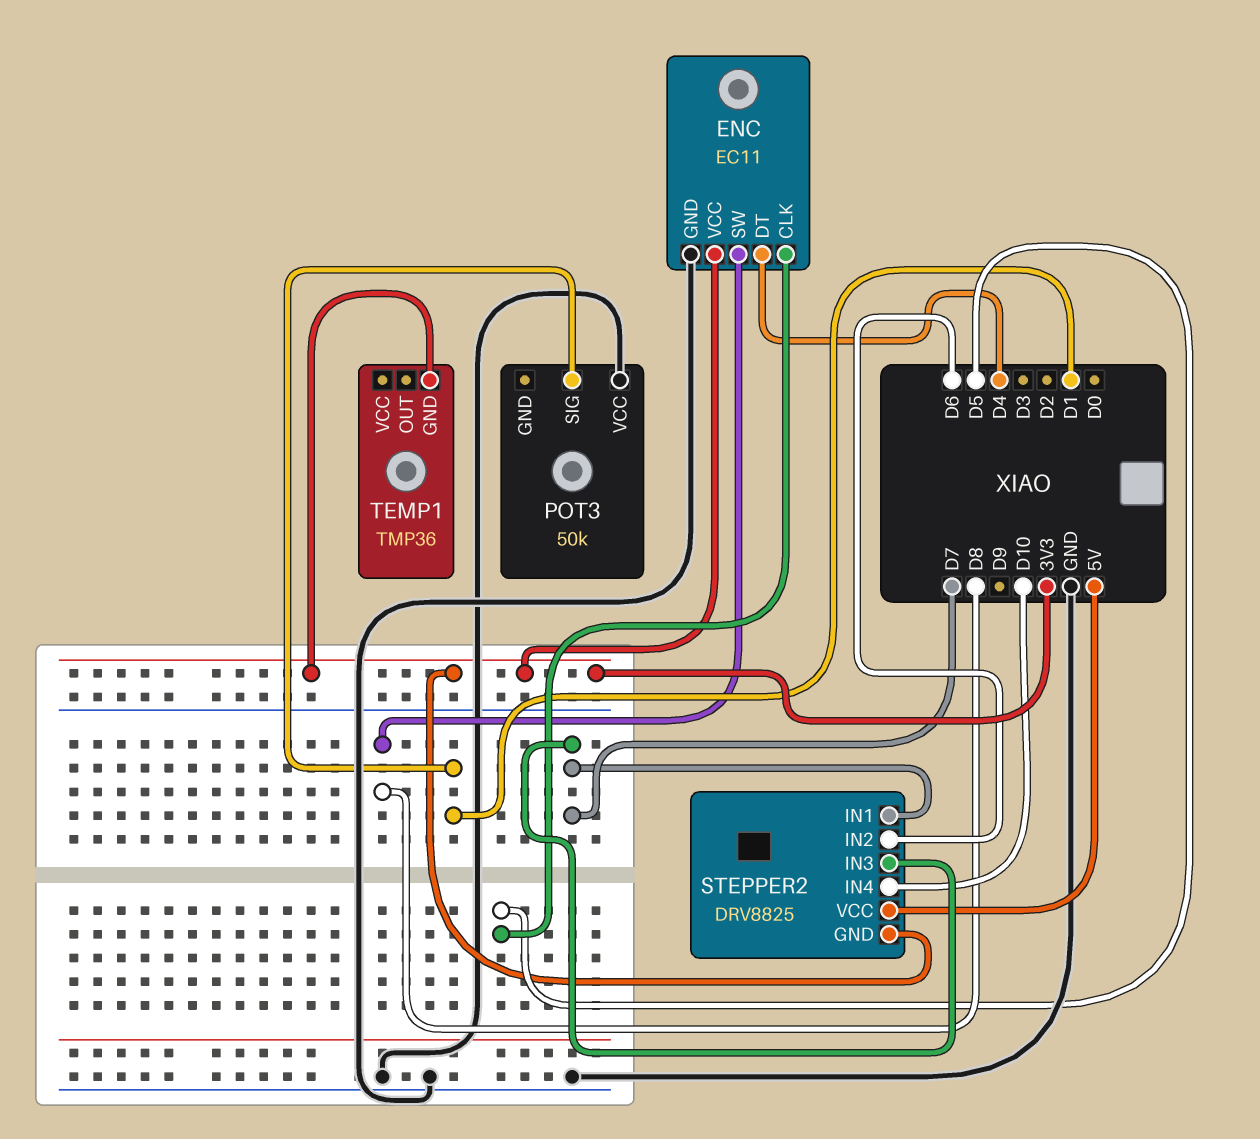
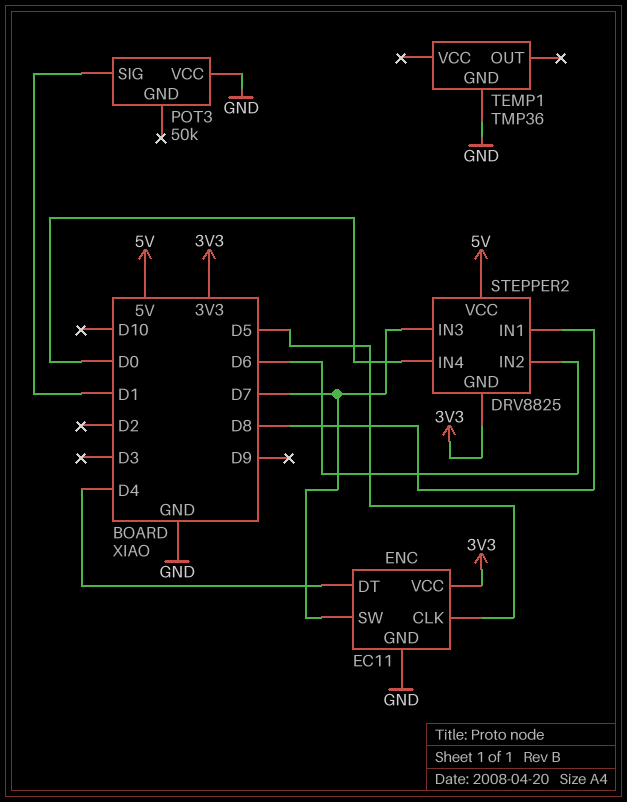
ENC pin SW: D8 -> D7
STEPPER2 pin IN1: D7 -> D8
STEPPER2 pin IN4: D10 -> D0
TEMP1 pin GND: 3V3 -> GND

